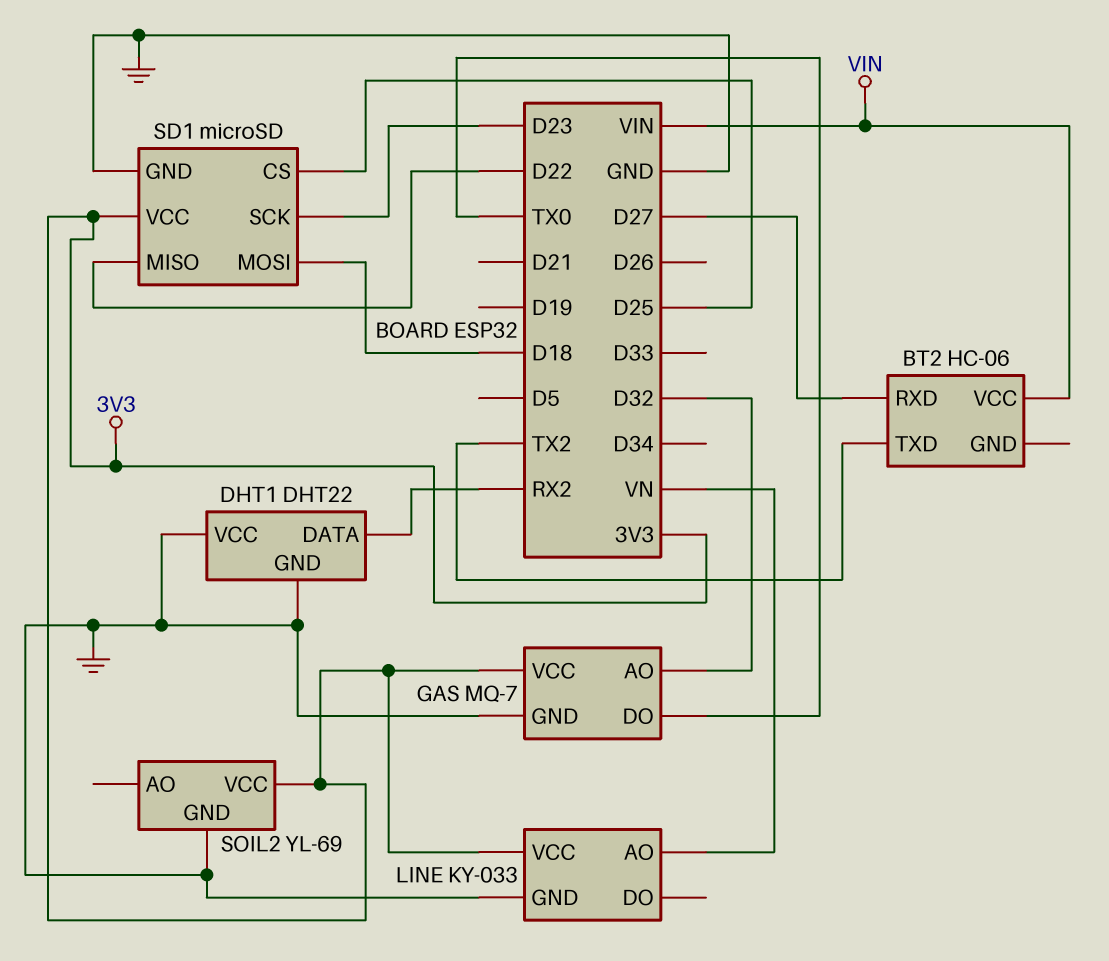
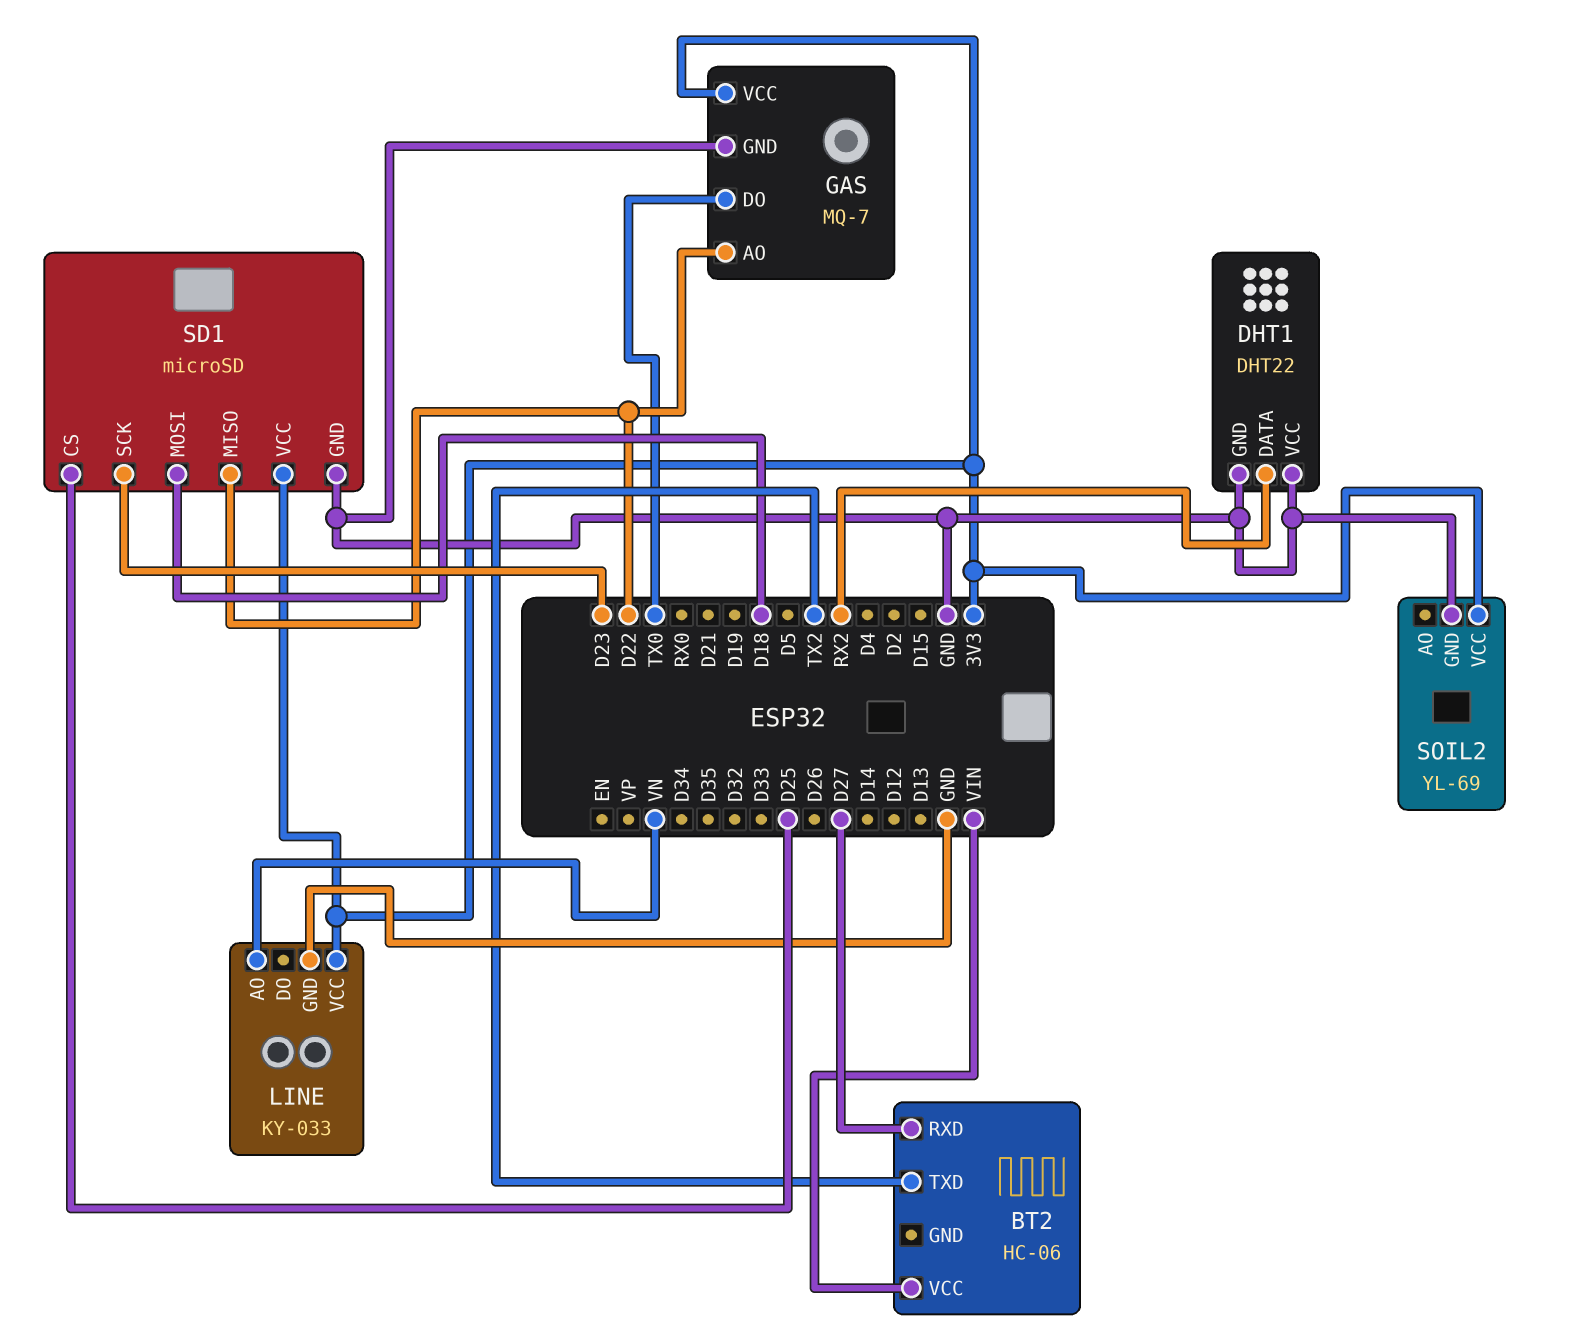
GAS pin AO: D32 -> D22

